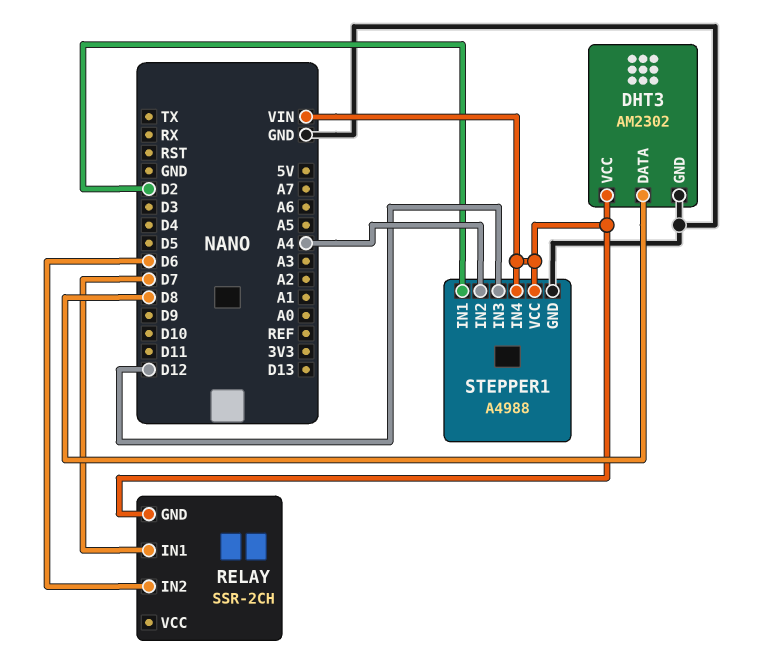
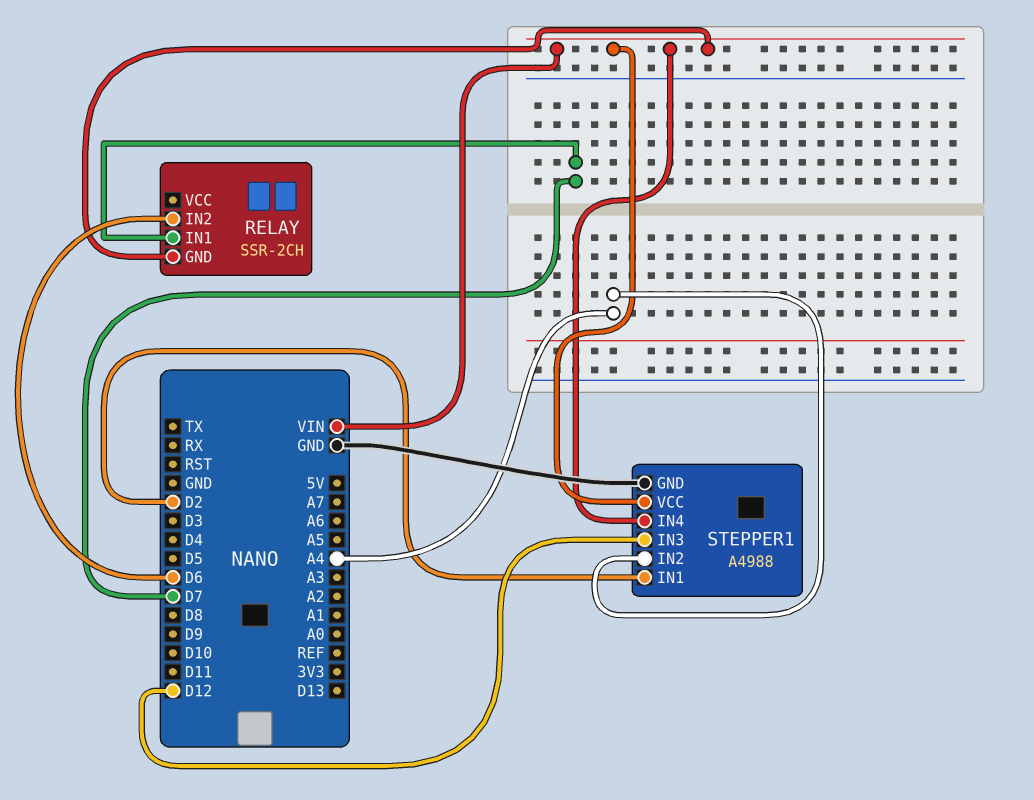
DHT3: AM2302 -> none
DHT3 pin DATA: D8 -> none
DHT3 pin GND: GND -> none
DHT3 pin VCC: VIN -> none

